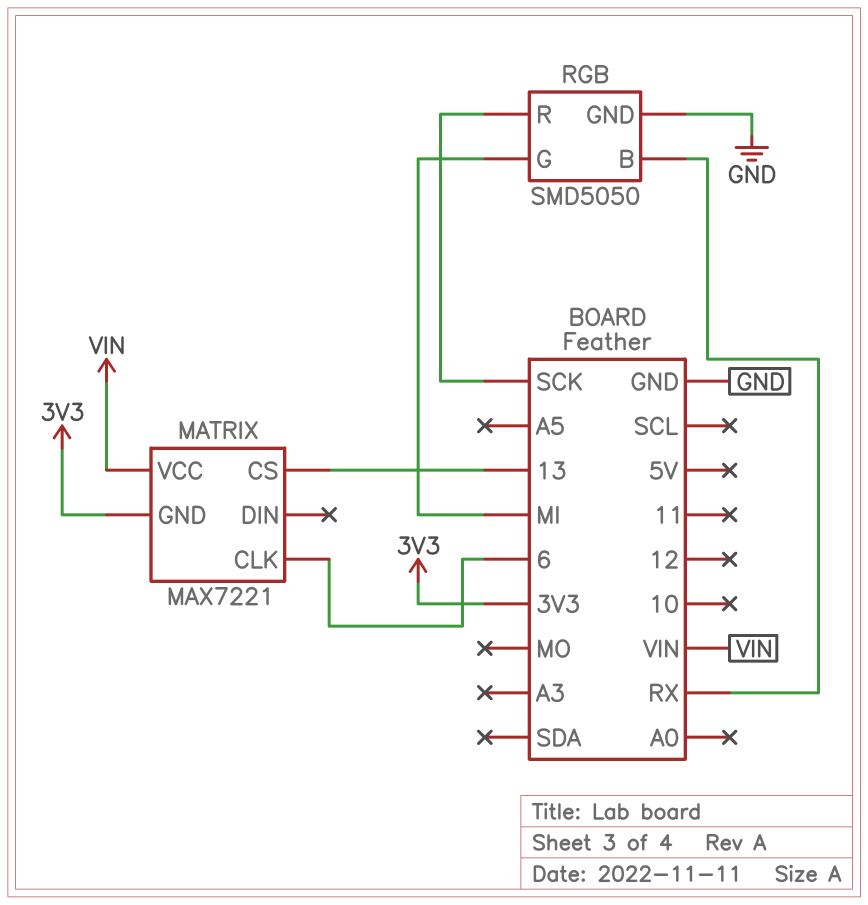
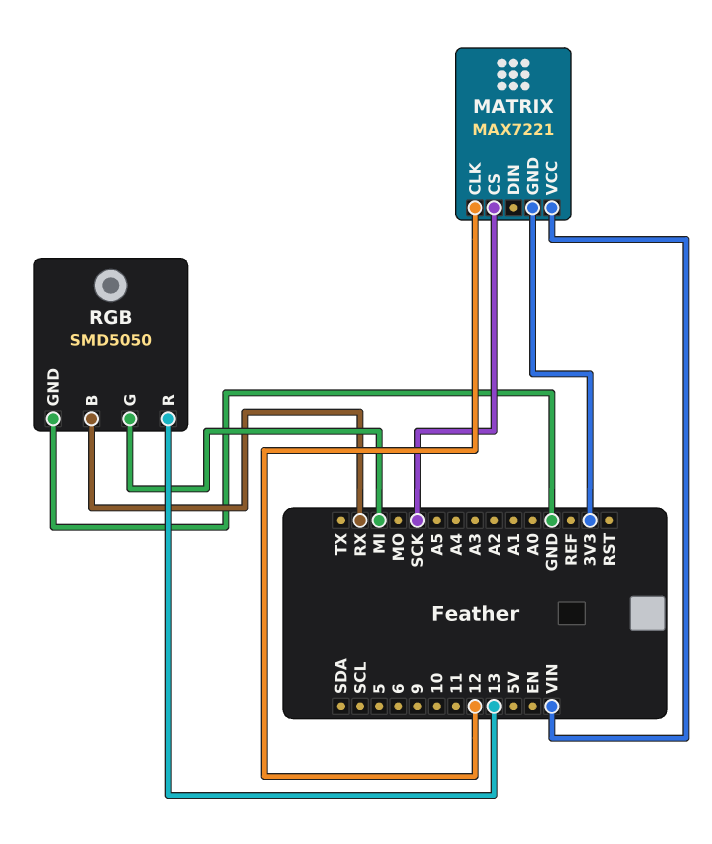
MATRIX pin CLK: 6 -> 12
MATRIX pin CS: 13 -> SCK
RGB pin R: SCK -> 13

